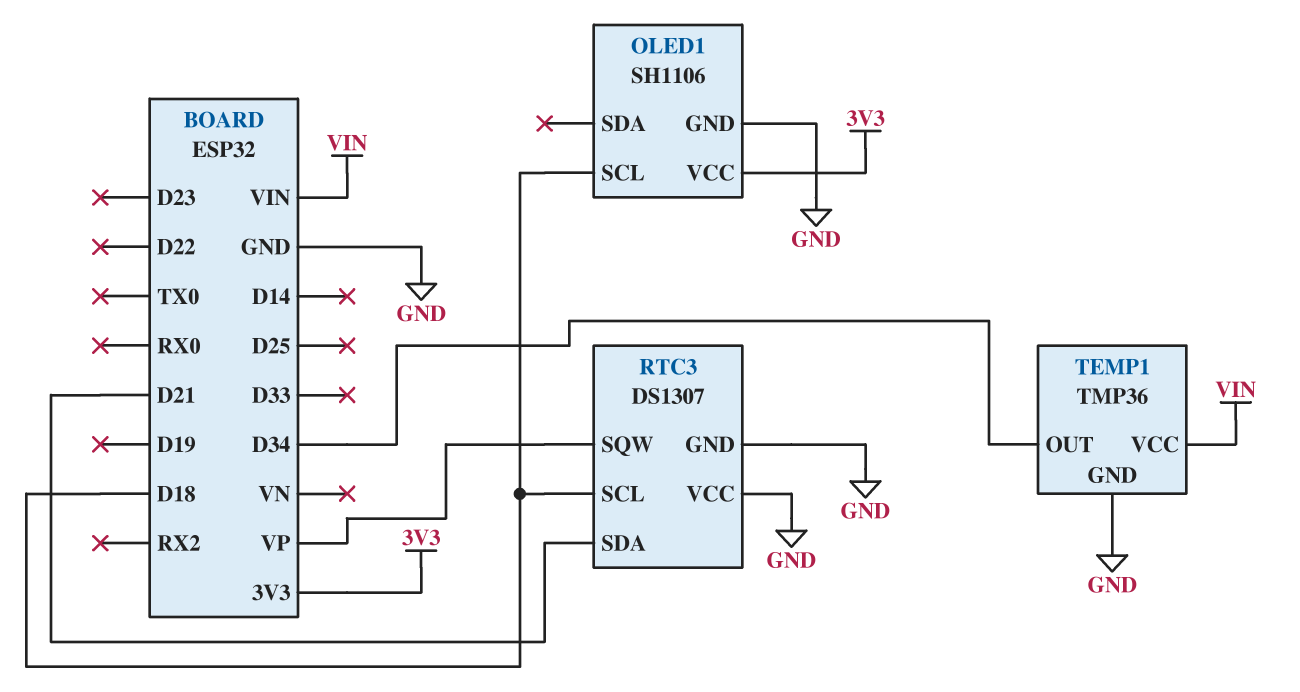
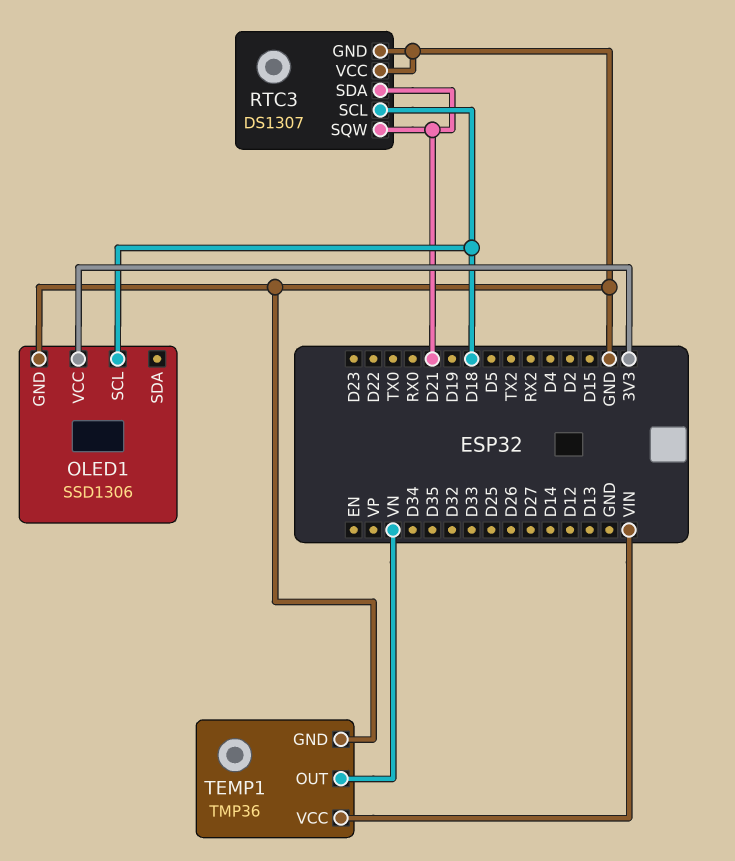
OLED1: SH1106 -> SSD1306
RTC3 pin SQW: VP -> D21
TEMP1 pin OUT: D34 -> VN

